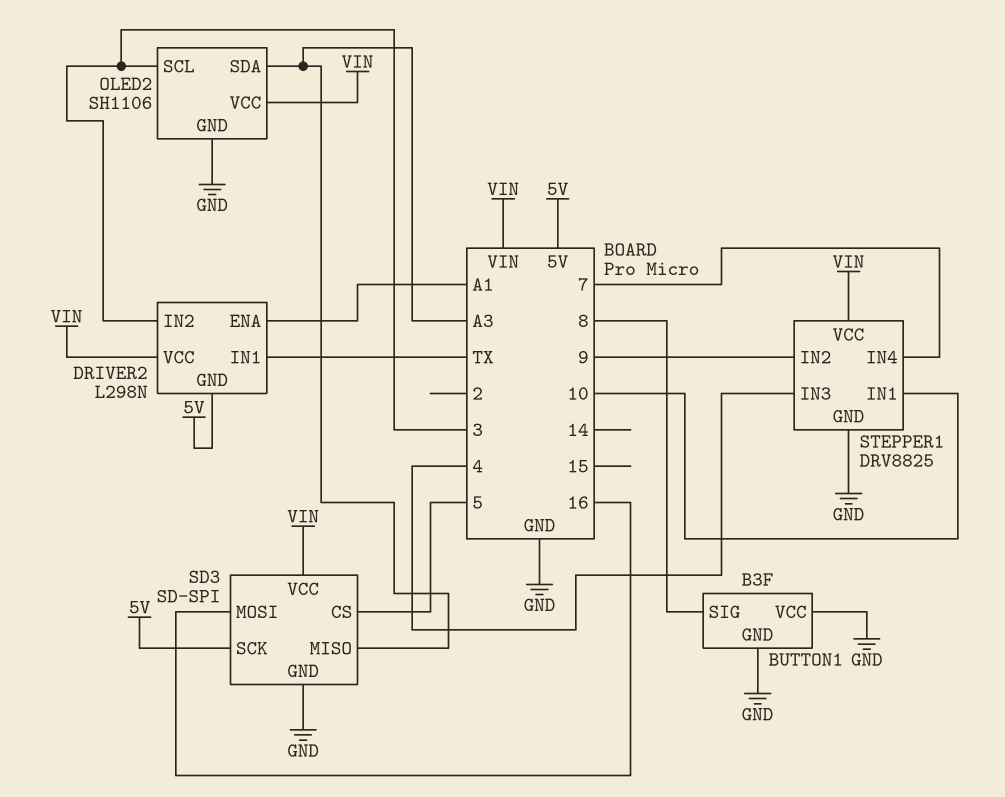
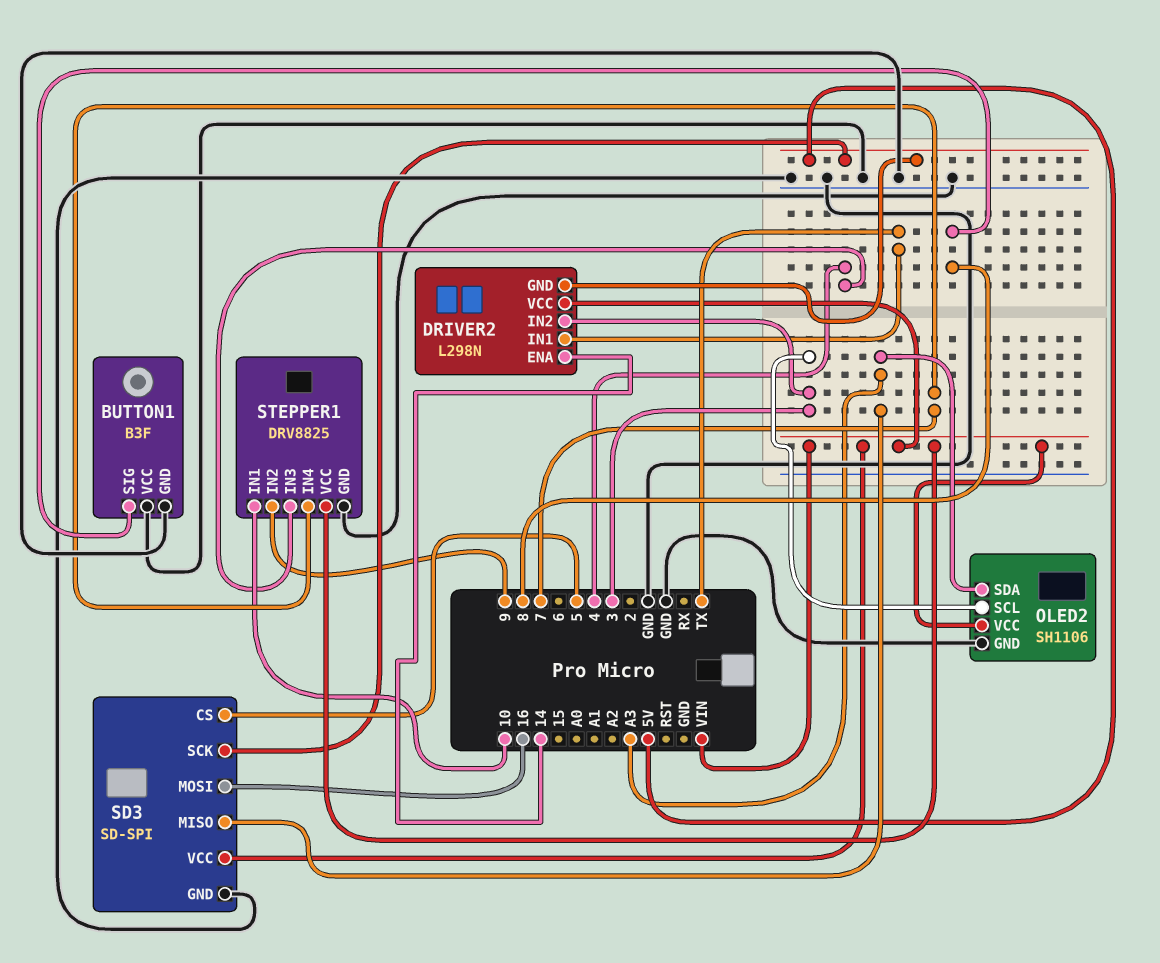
DRIVER2 pin ENA: A1 -> 14

